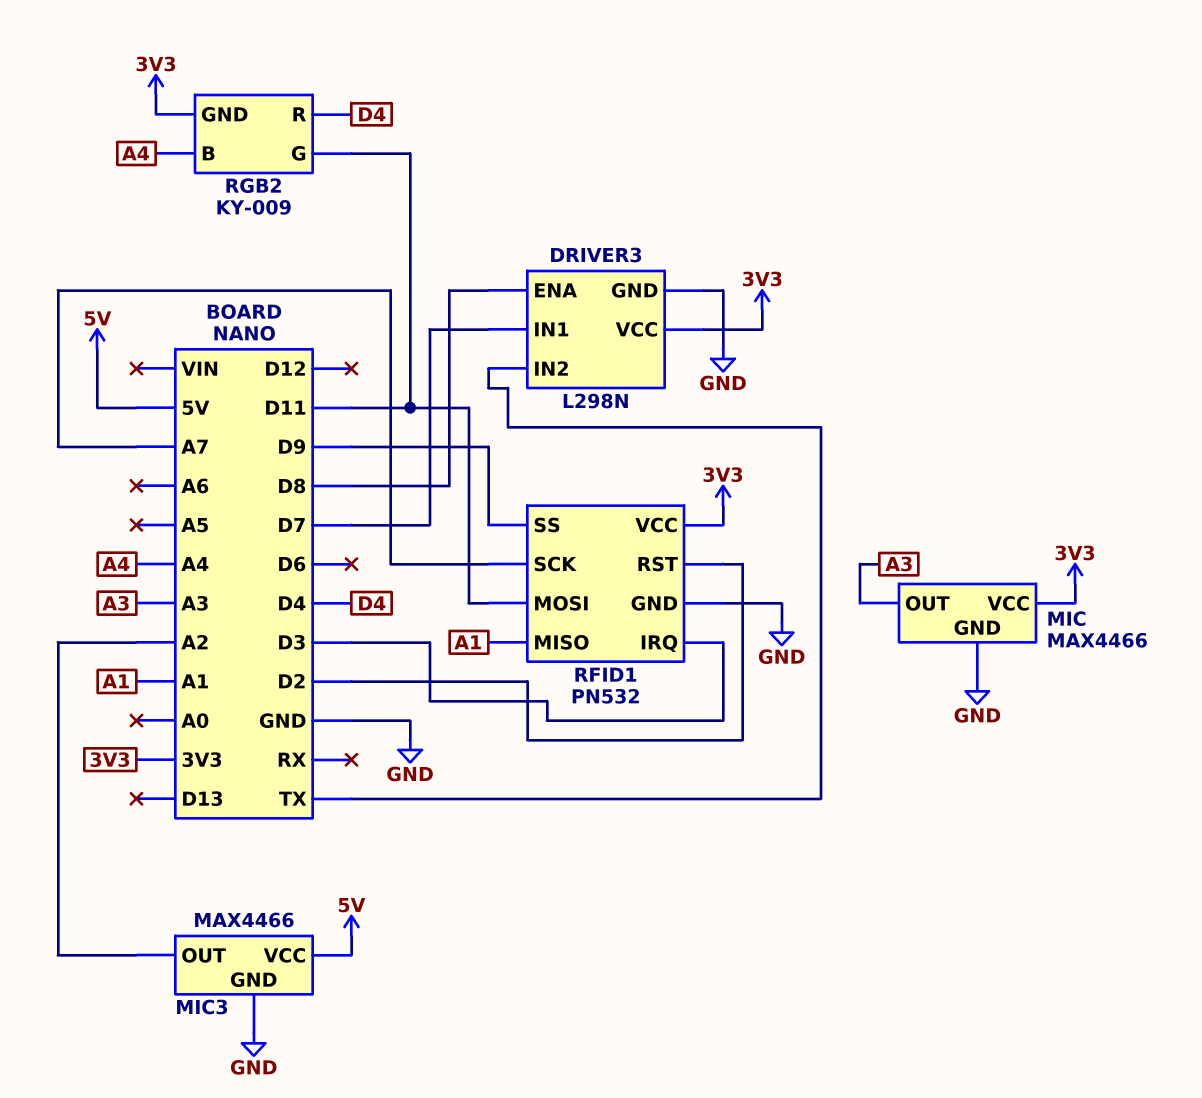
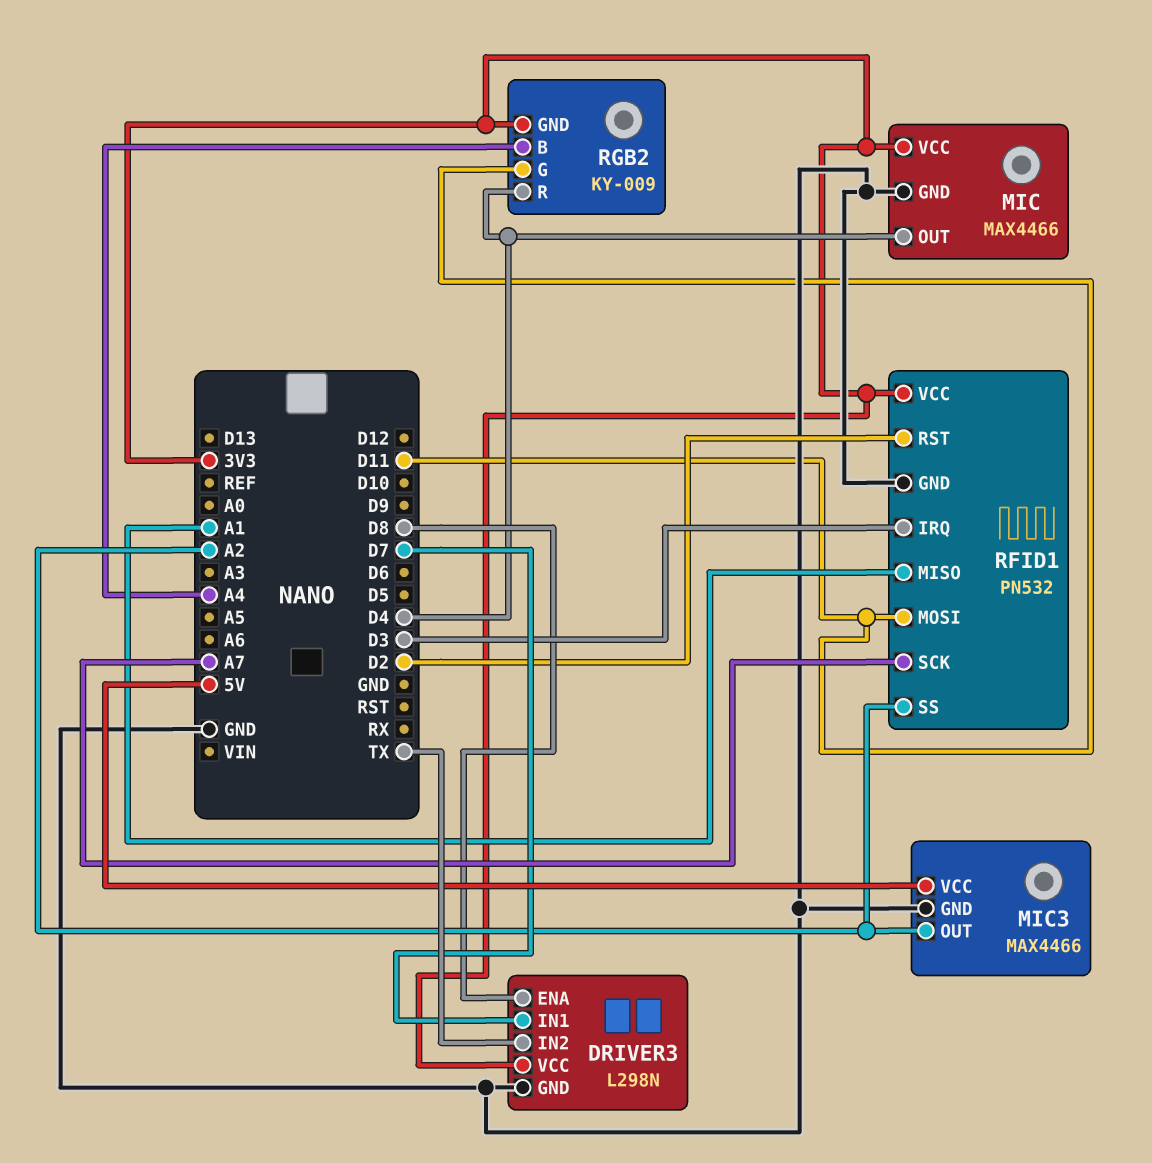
MIC pin OUT: A3 -> D4
RFID1 pin SS: D9 -> A2

